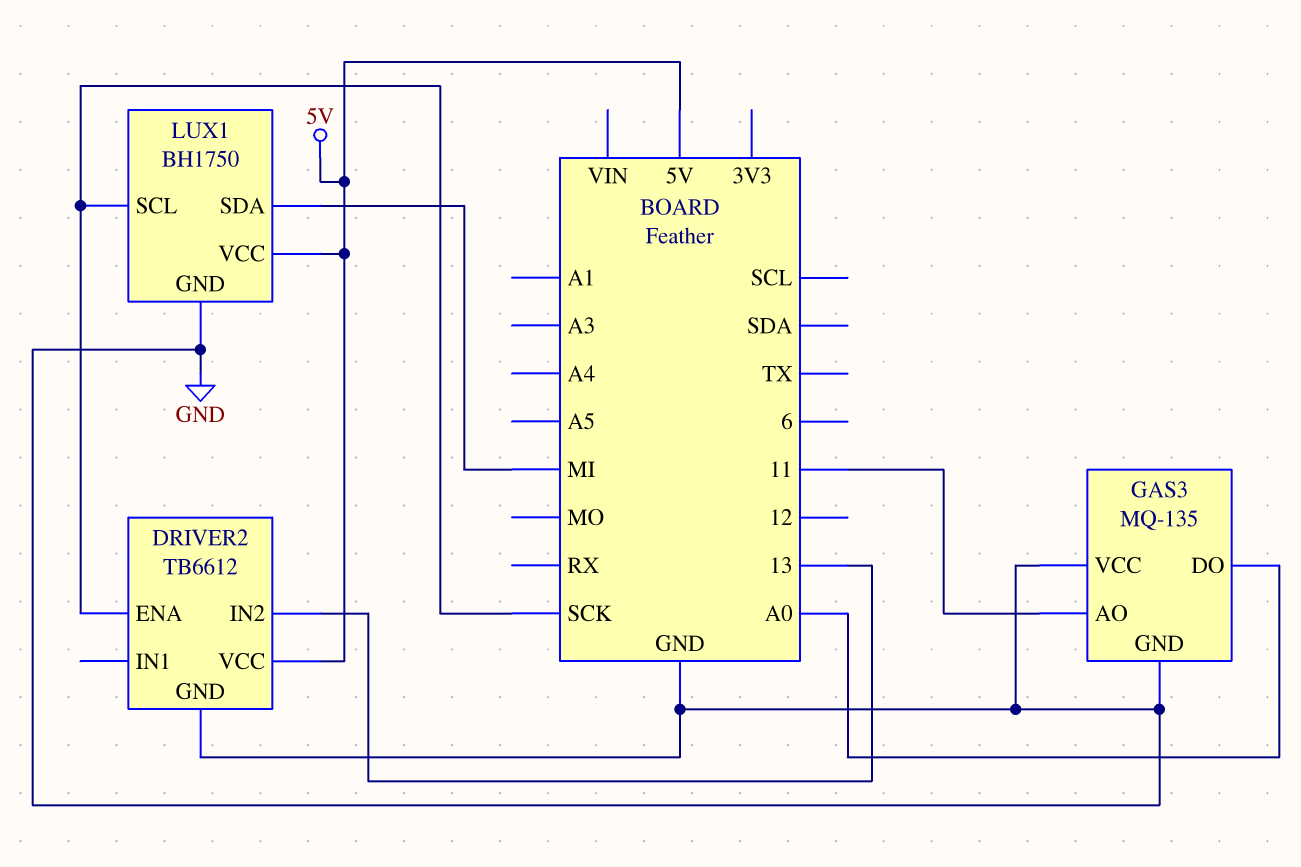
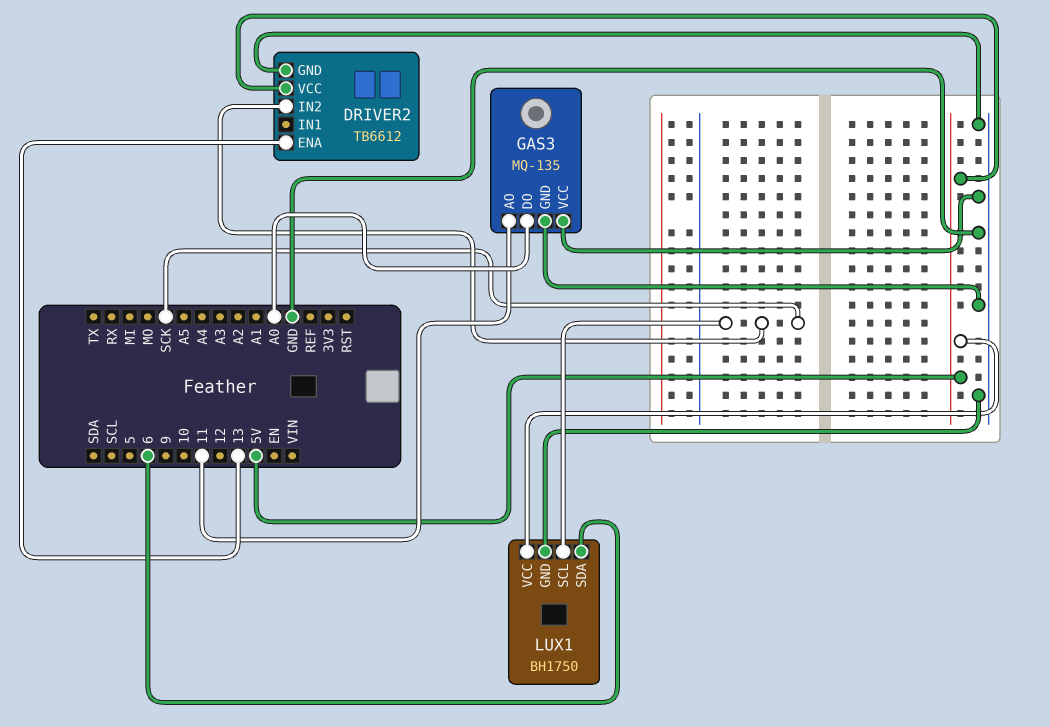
DRIVER2 pin ENA: SCK -> 13
DRIVER2 pin IN2: 13 -> SCK
LUX1 pin SDA: MI -> 6

